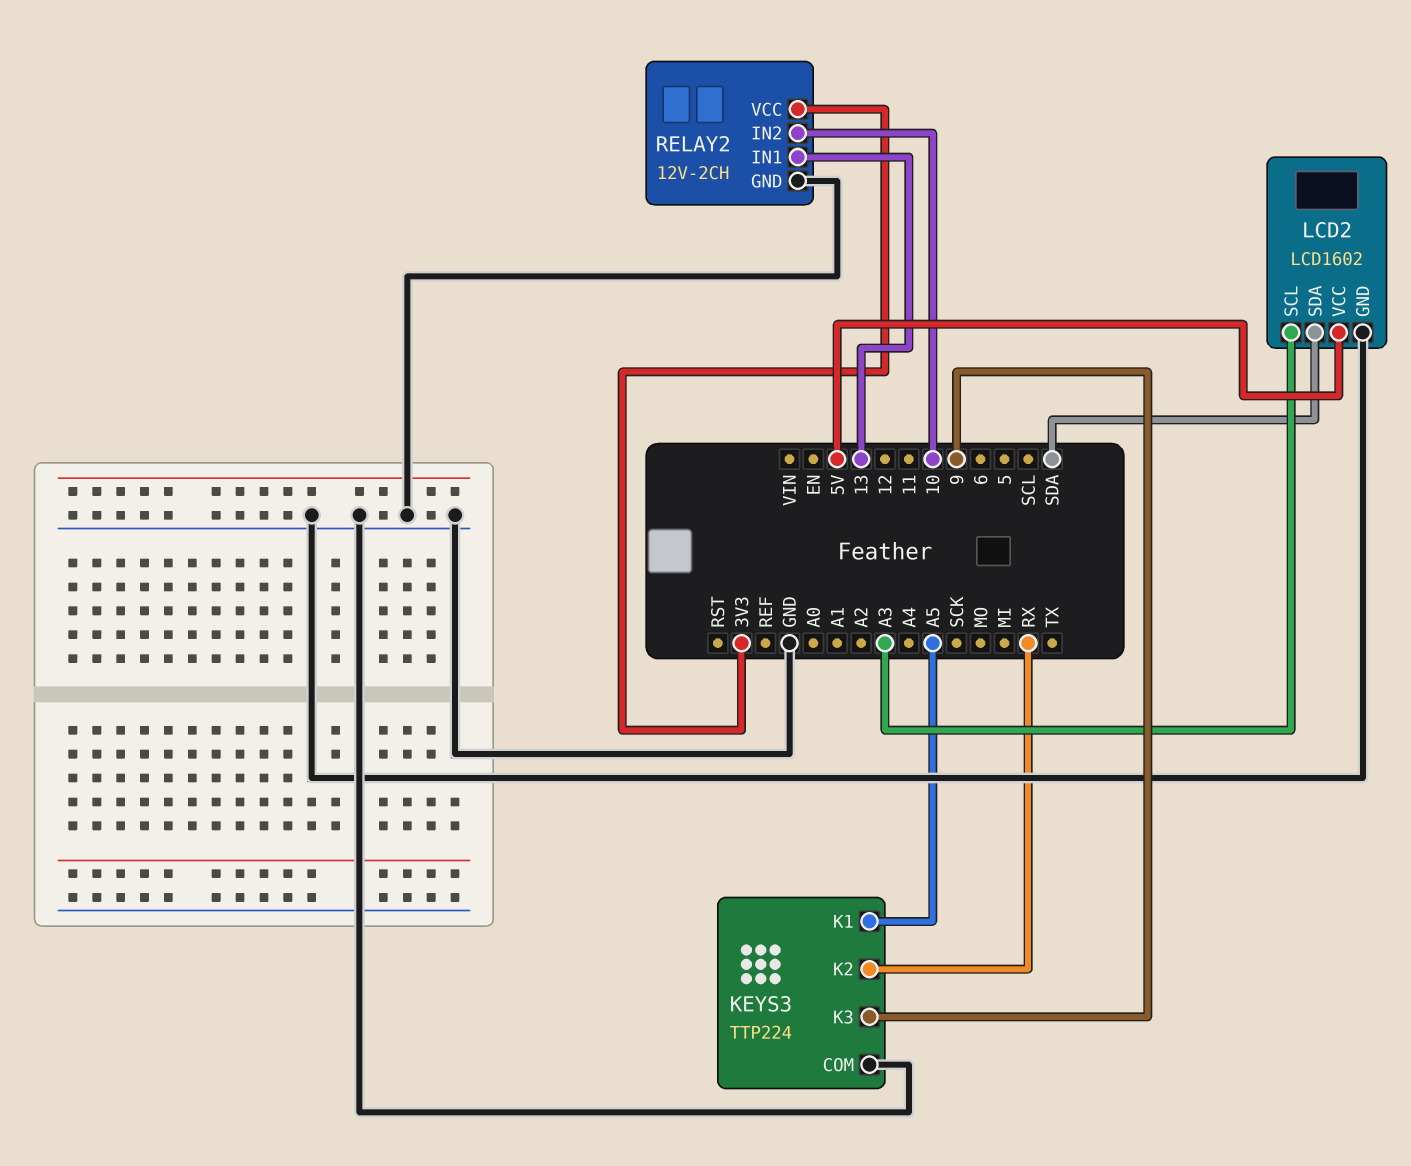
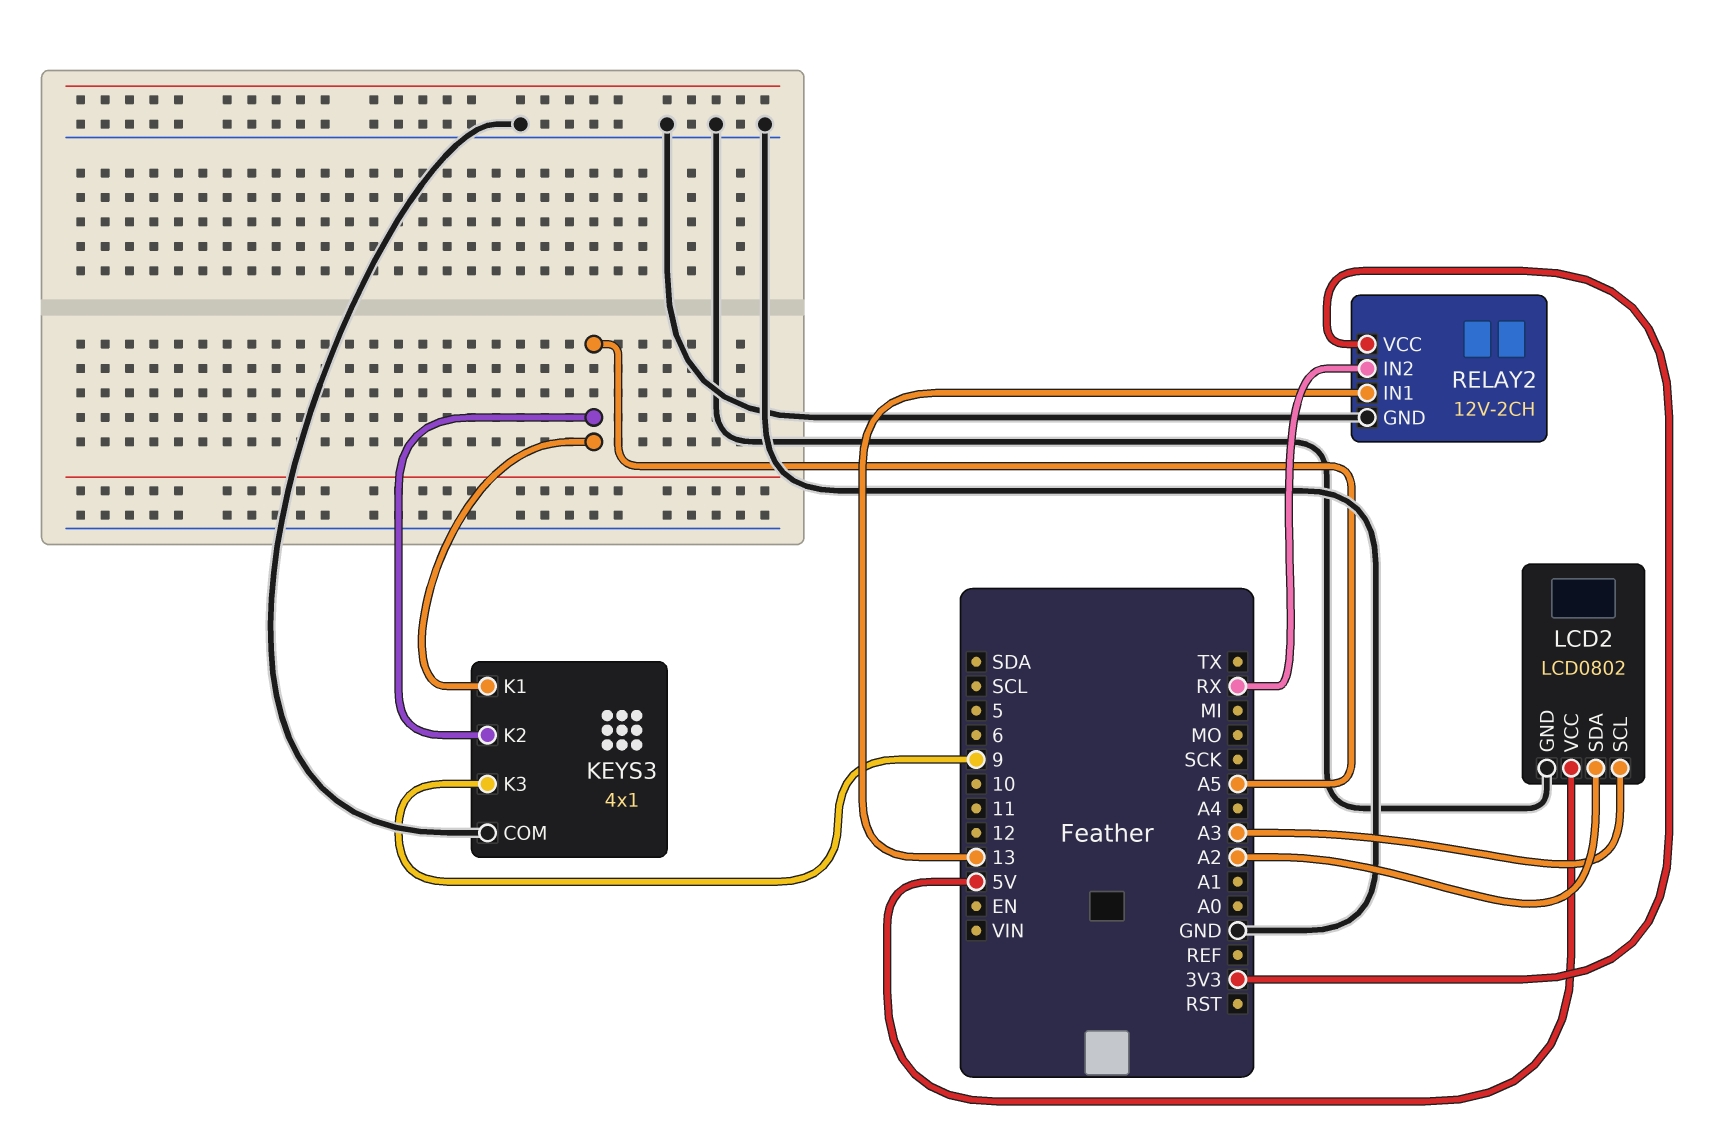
KEYS3: TTP224 -> 4x1
KEYS3 pin K2: RX -> A5
LCD2: LCD1602 -> LCD0802
LCD2 pin SDA: SDA -> A2
RELAY2 pin IN2: 10 -> RX

